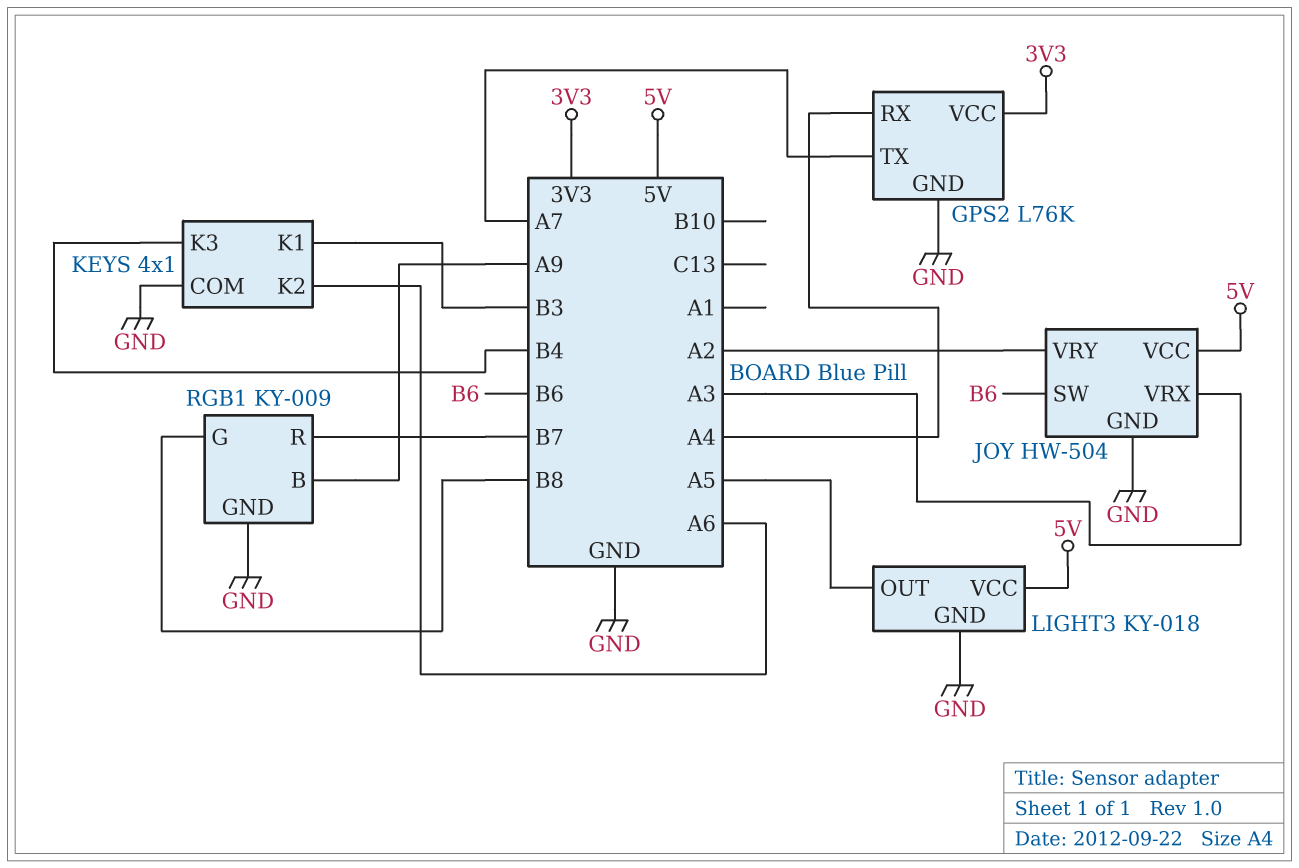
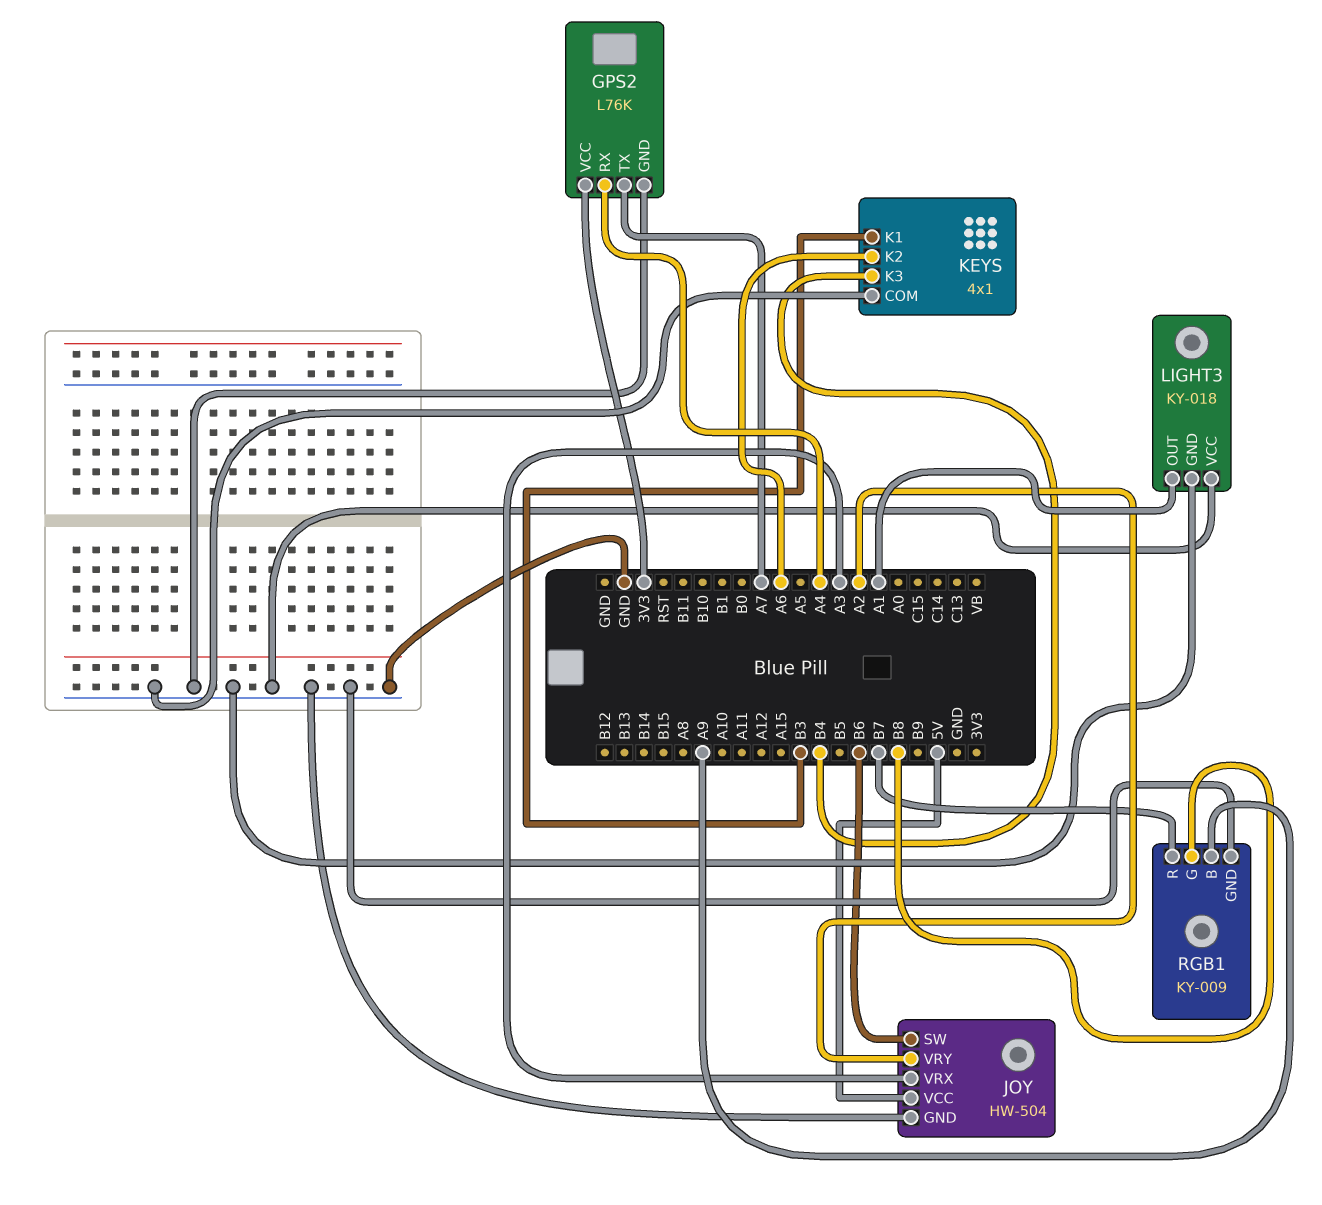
LIGHT3 pin OUT: A5 -> A1
LIGHT3 pin VCC: 5V -> GND

